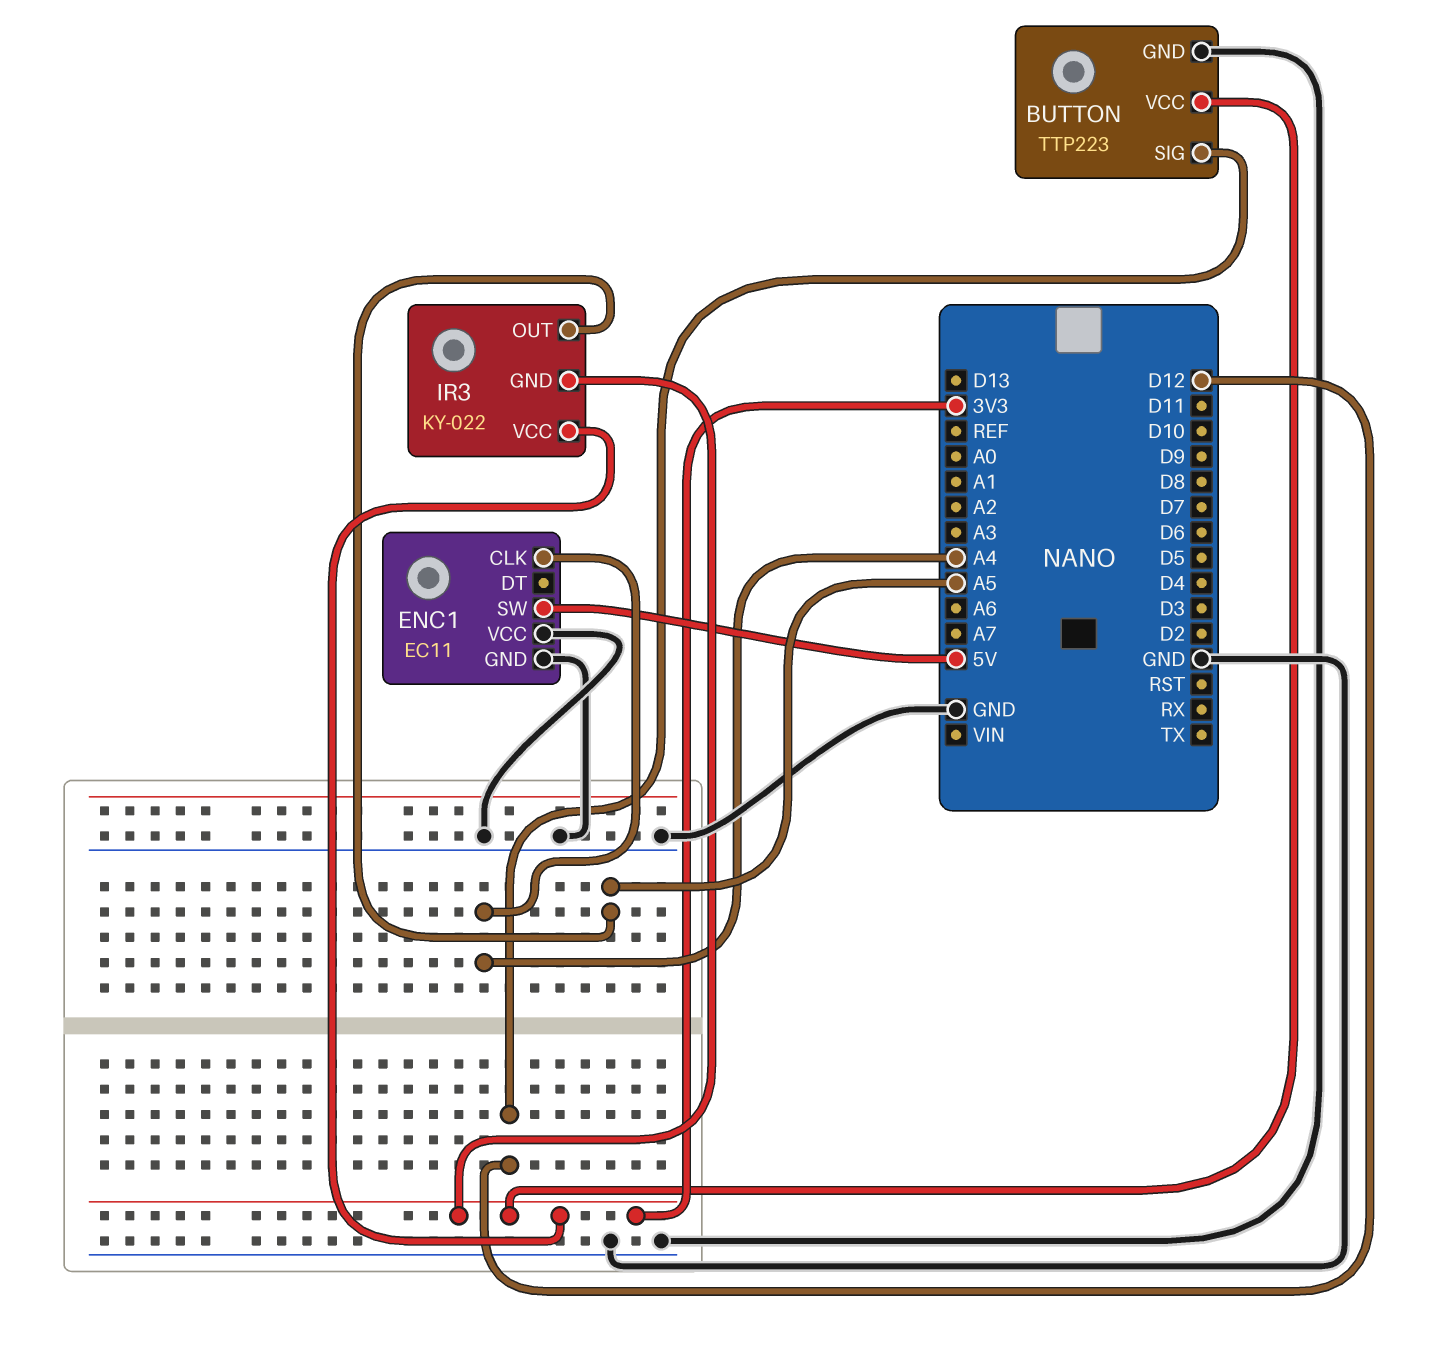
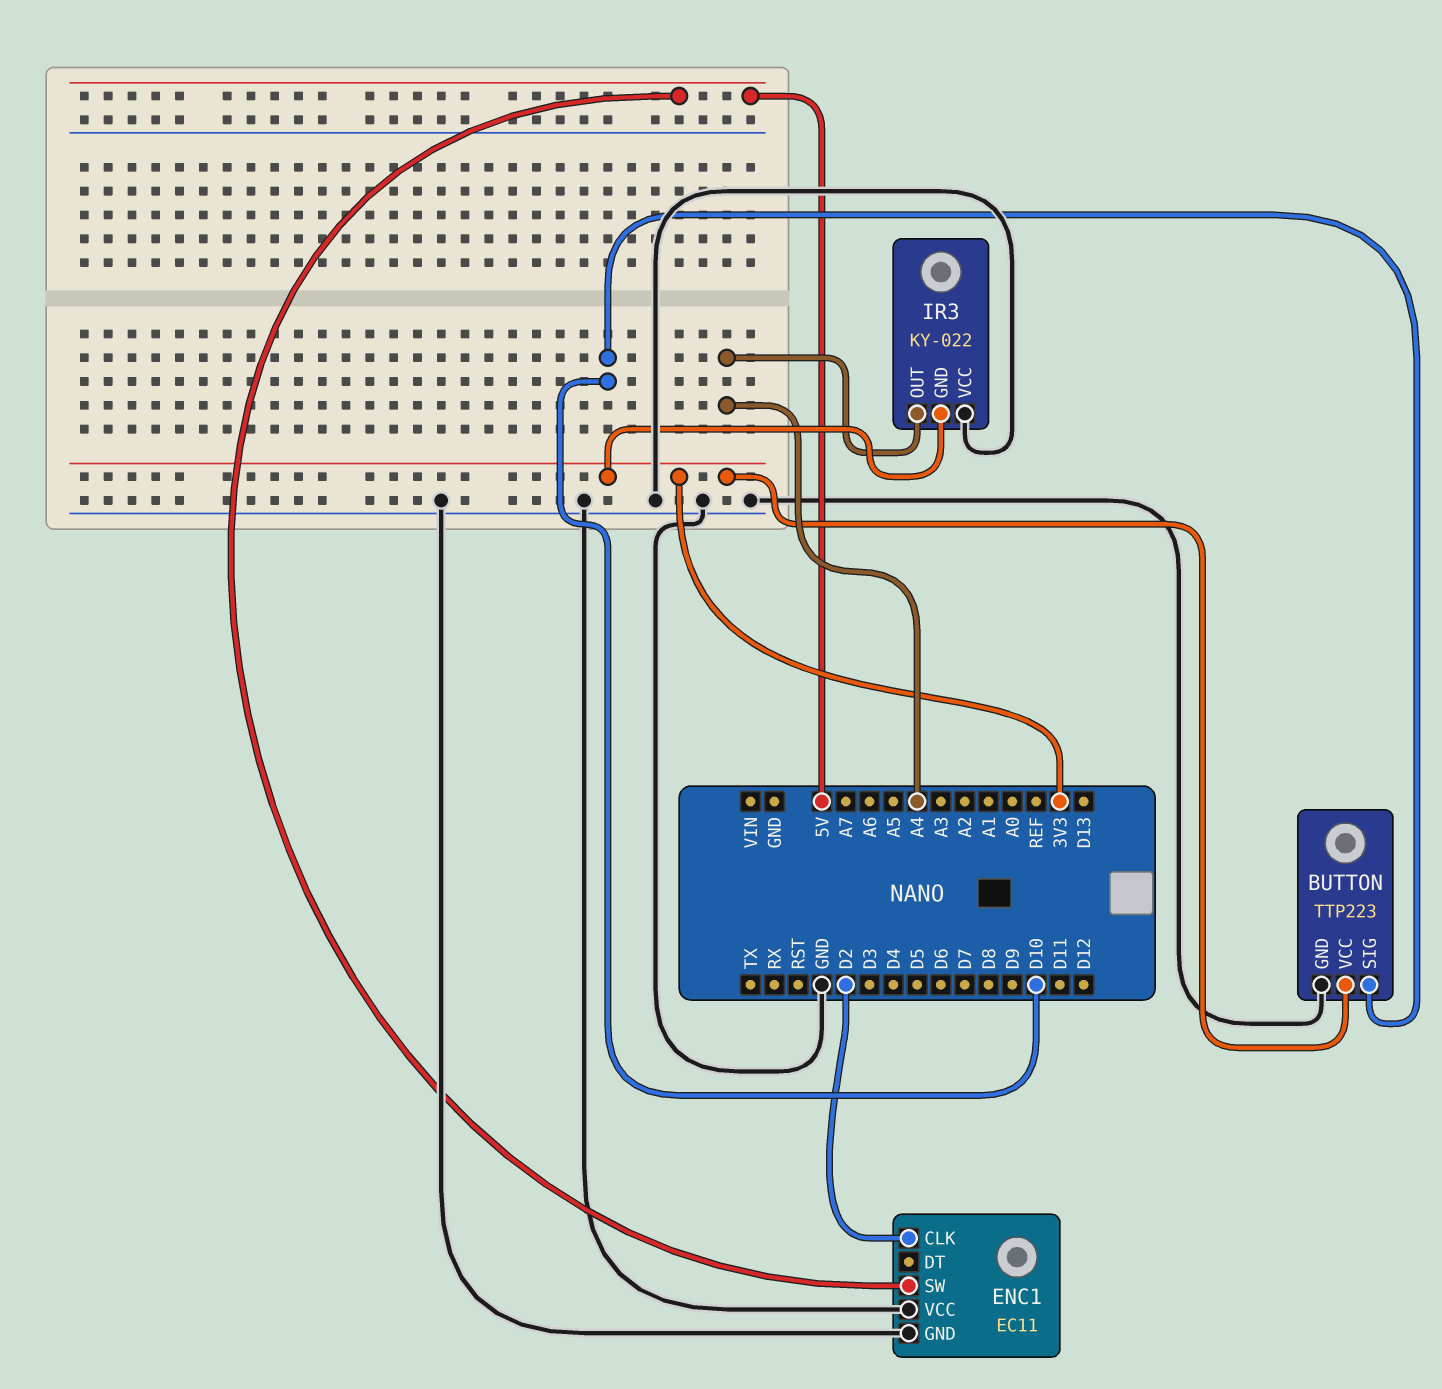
BUTTON pin SIG: D12 -> D10
ENC1 pin CLK: A4 -> D2
IR3 pin OUT: A5 -> A4
IR3 pin VCC: 3V3 -> GND

